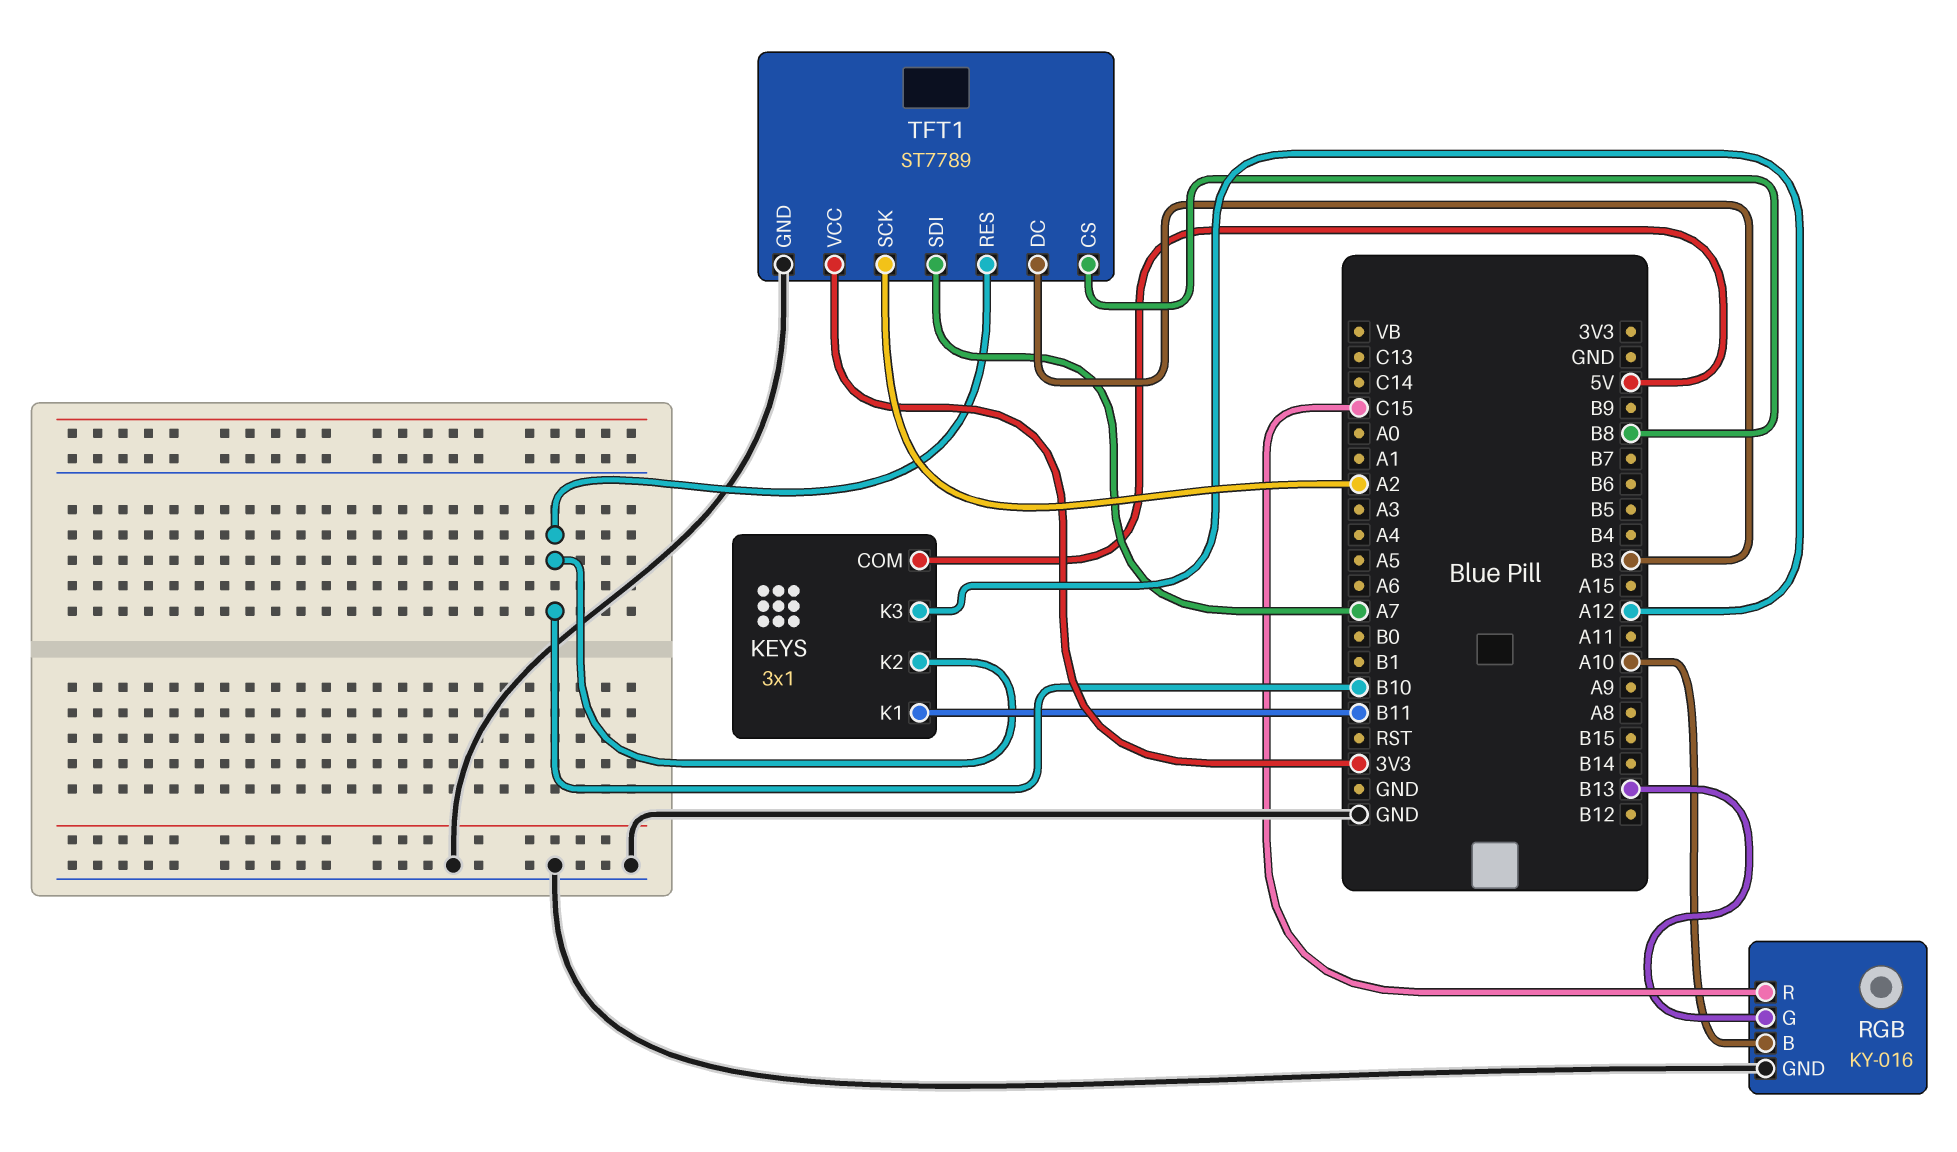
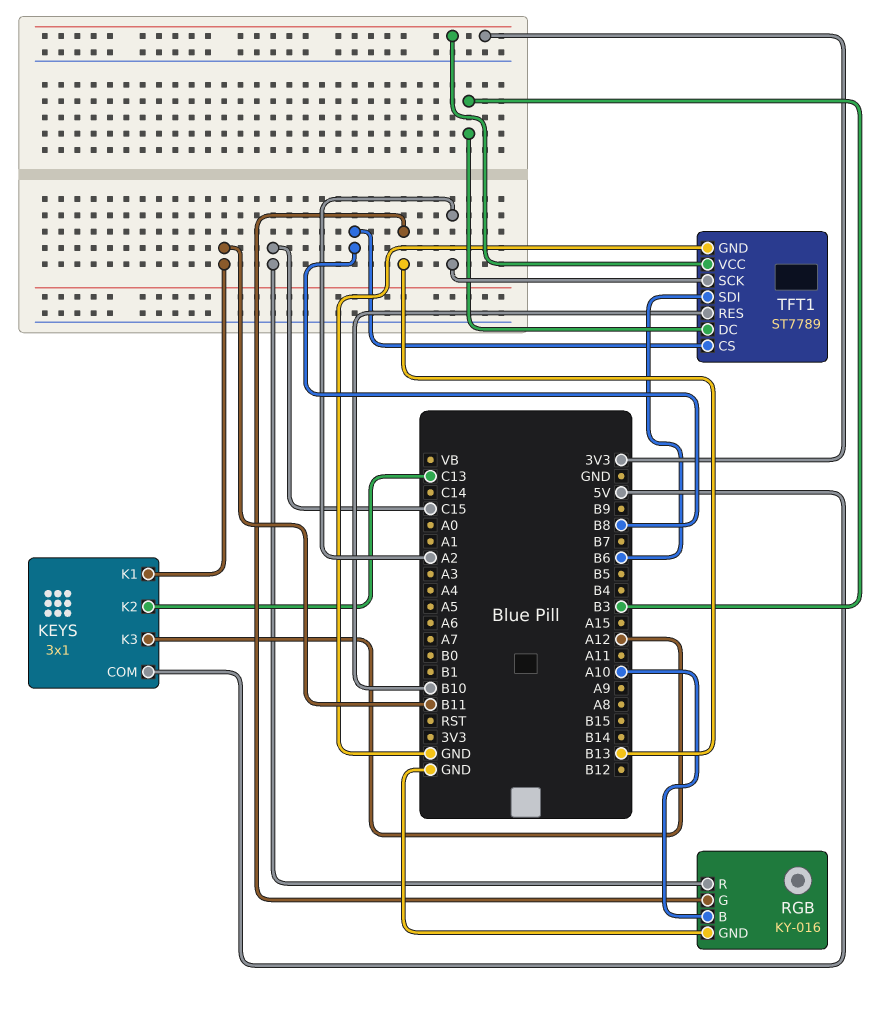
KEYS pin K2: B10 -> C13
TFT1 pin SDI: A7 -> B6

